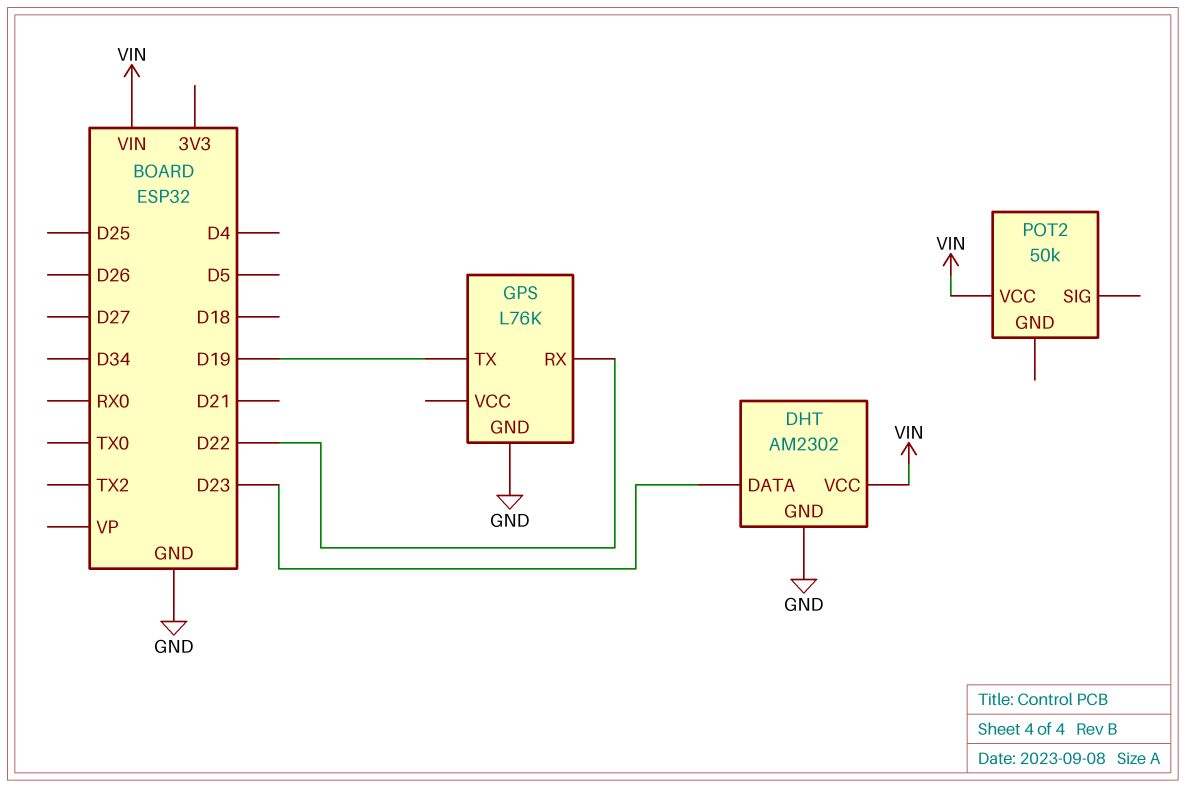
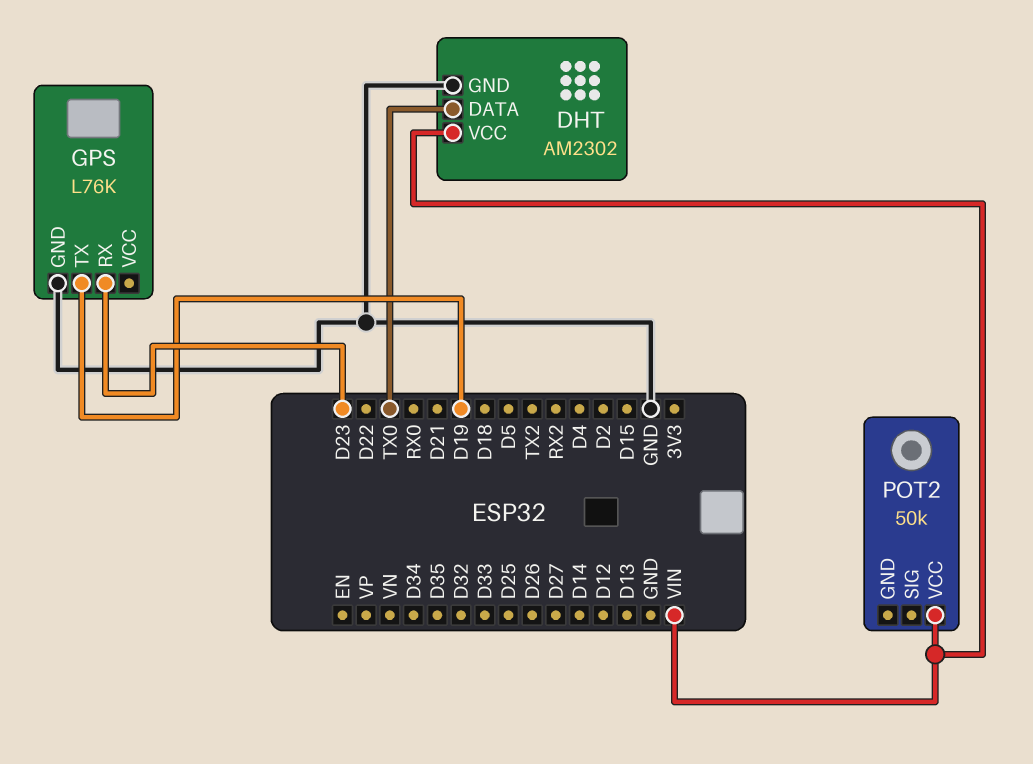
DHT pin DATA: D23 -> TX0
GPS pin RX: D22 -> D23

